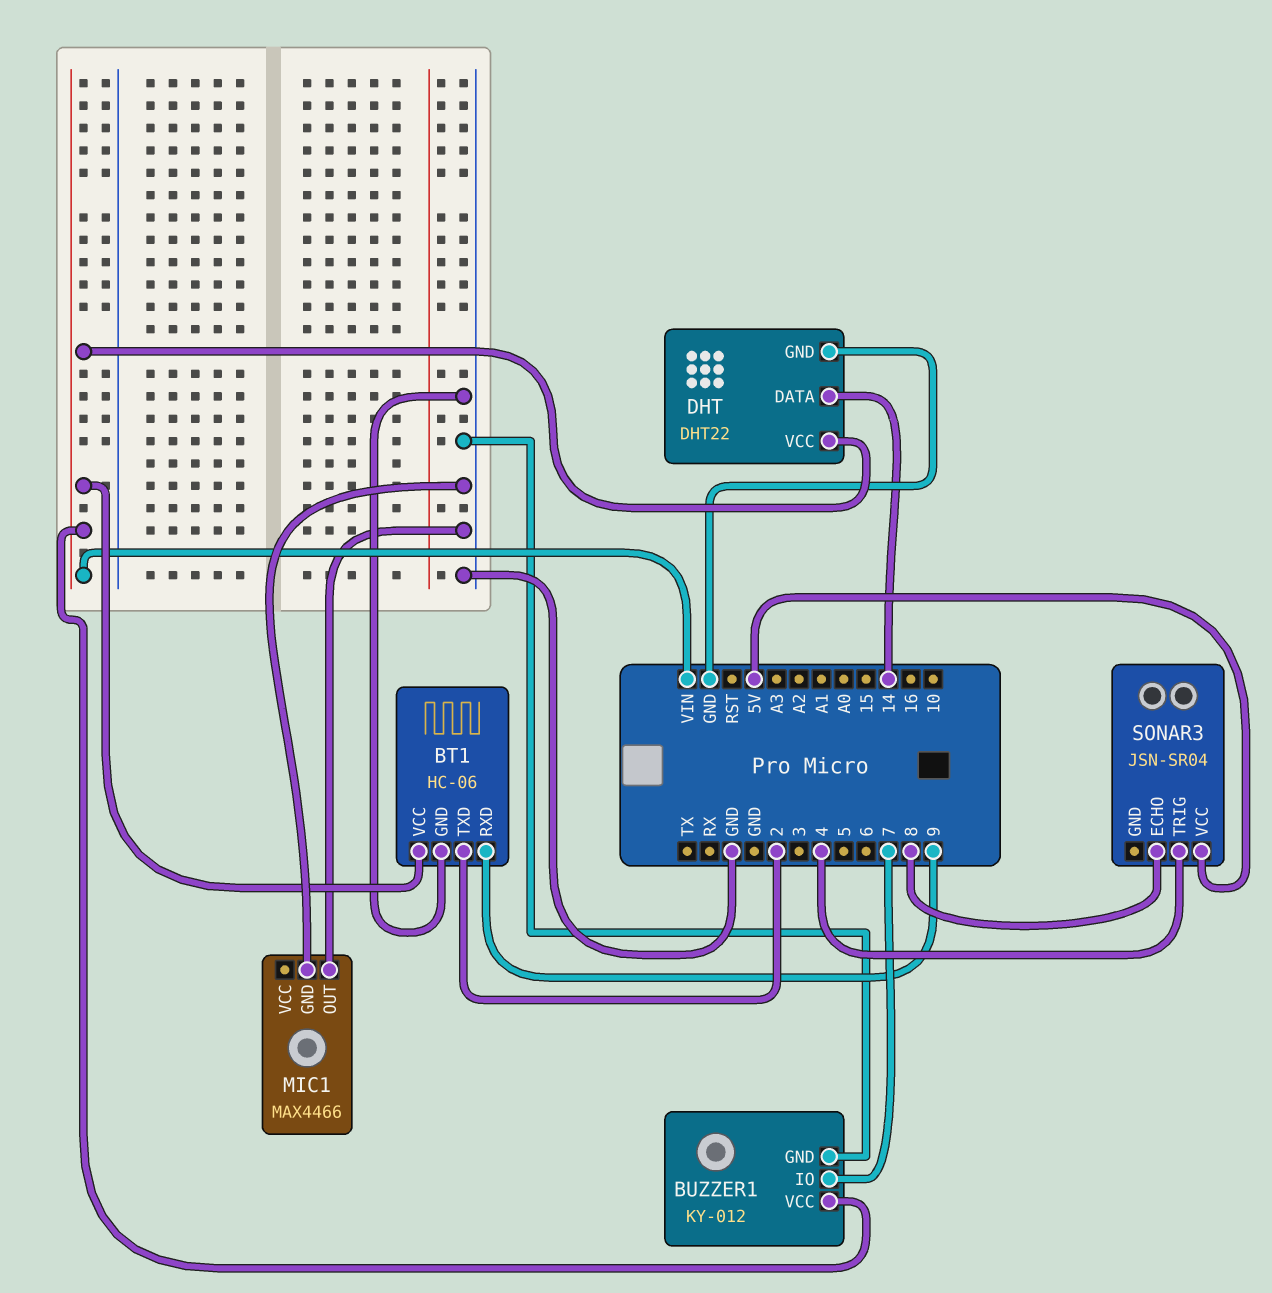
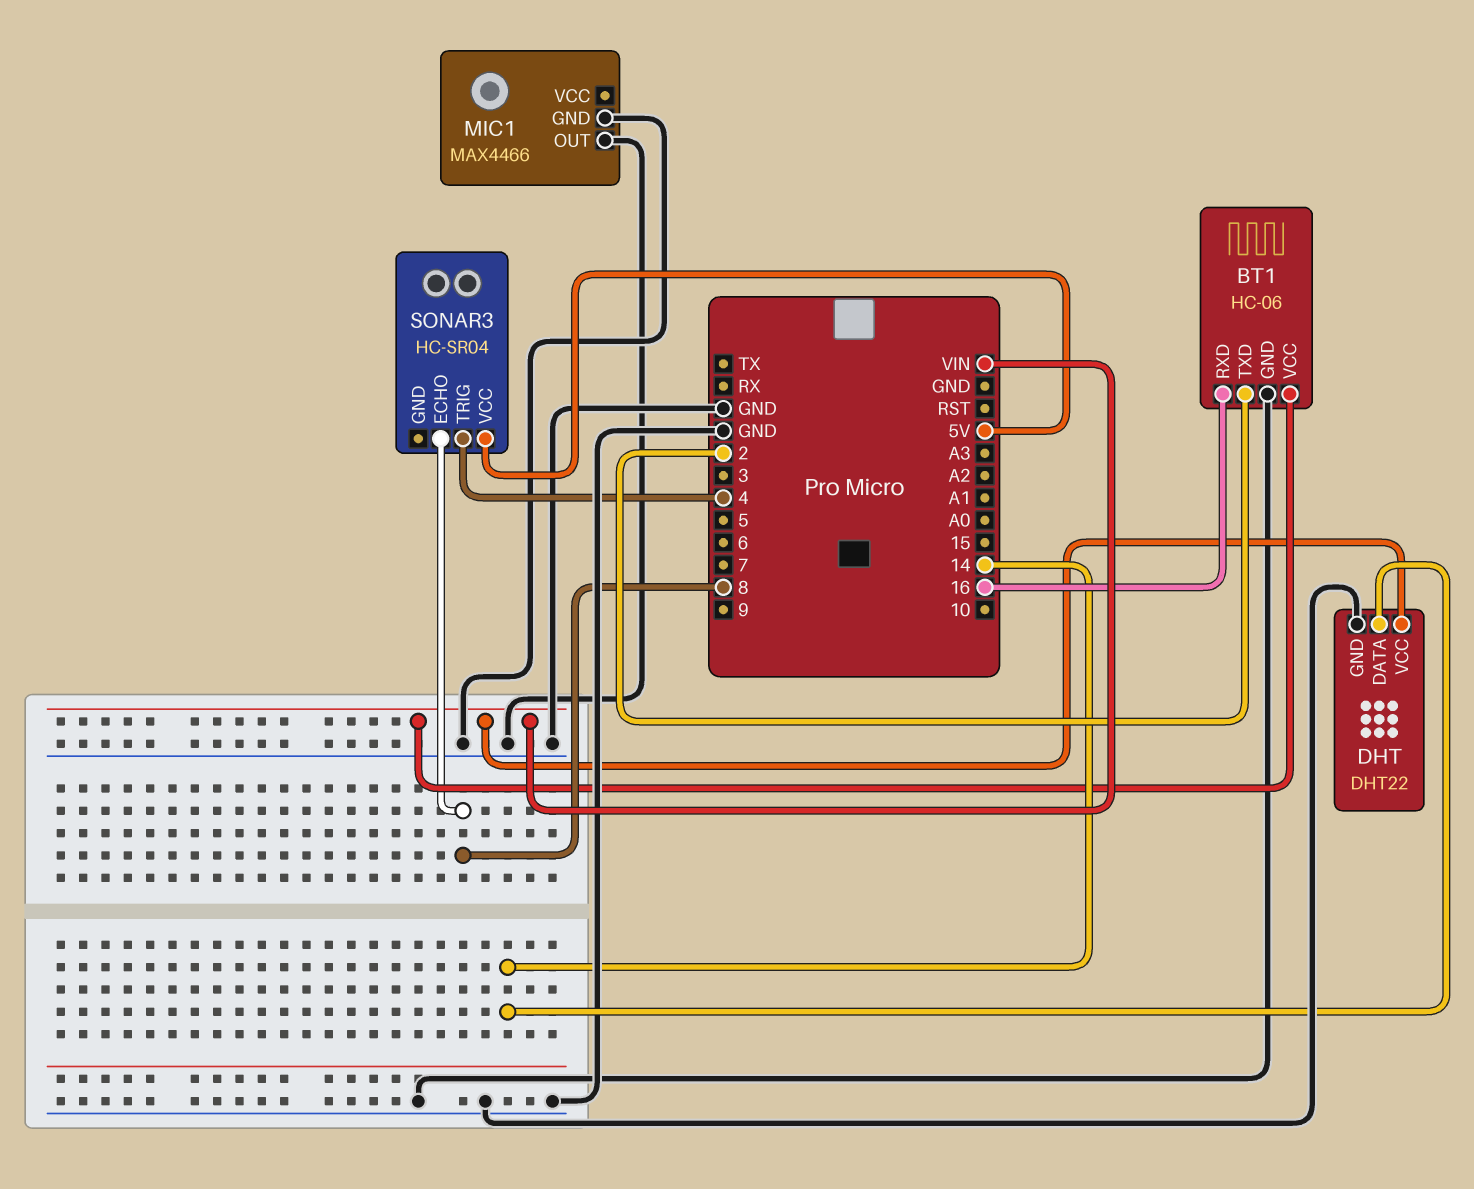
BT1 pin RXD: 9 -> 16
BUZZER1: KY-012 -> none
BUZZER1 pin GND: GND -> none
BUZZER1 pin IO: 7 -> none
BUZZER1 pin VCC: VIN -> none
SONAR3: JSN-SR04 -> HC-SR04

